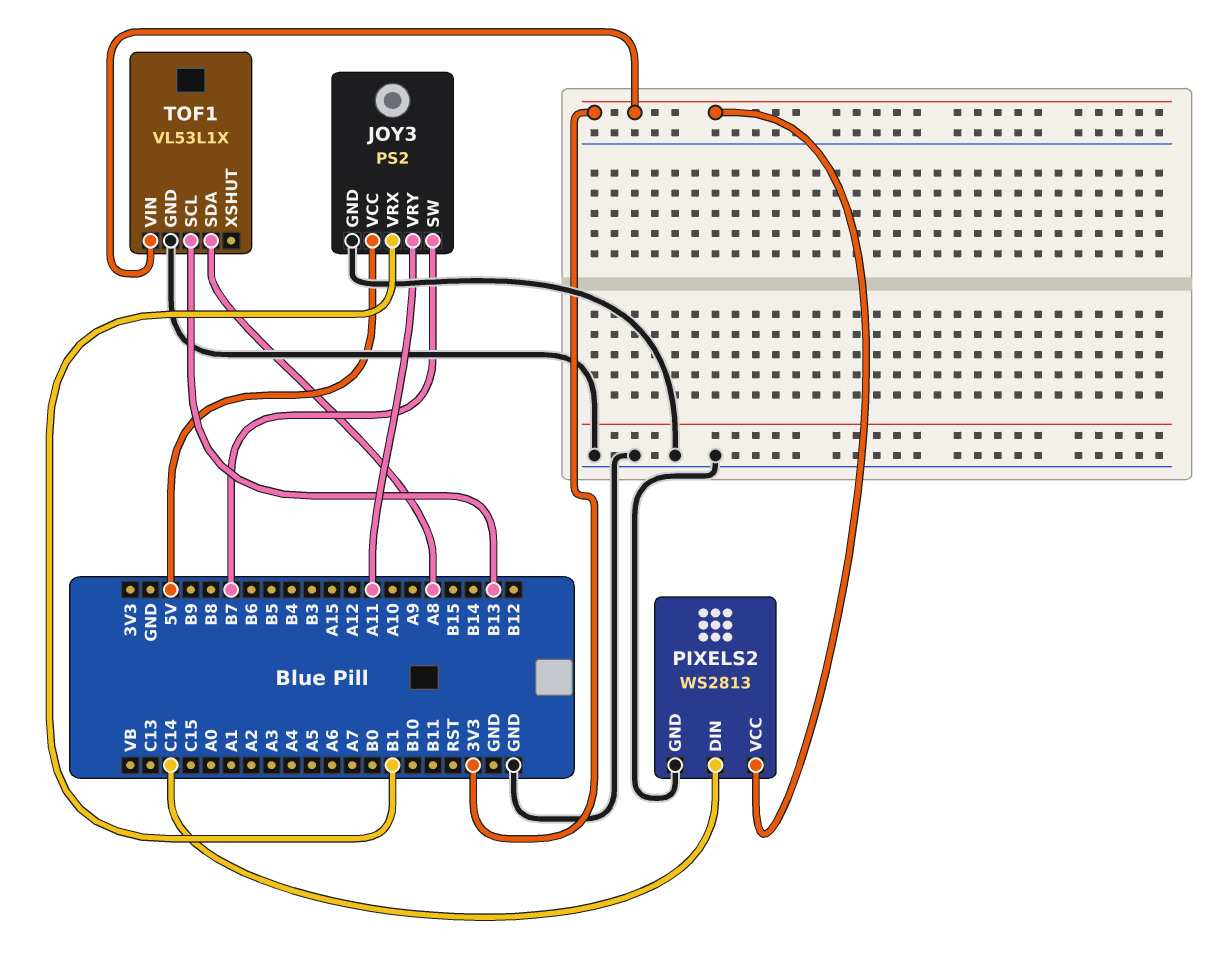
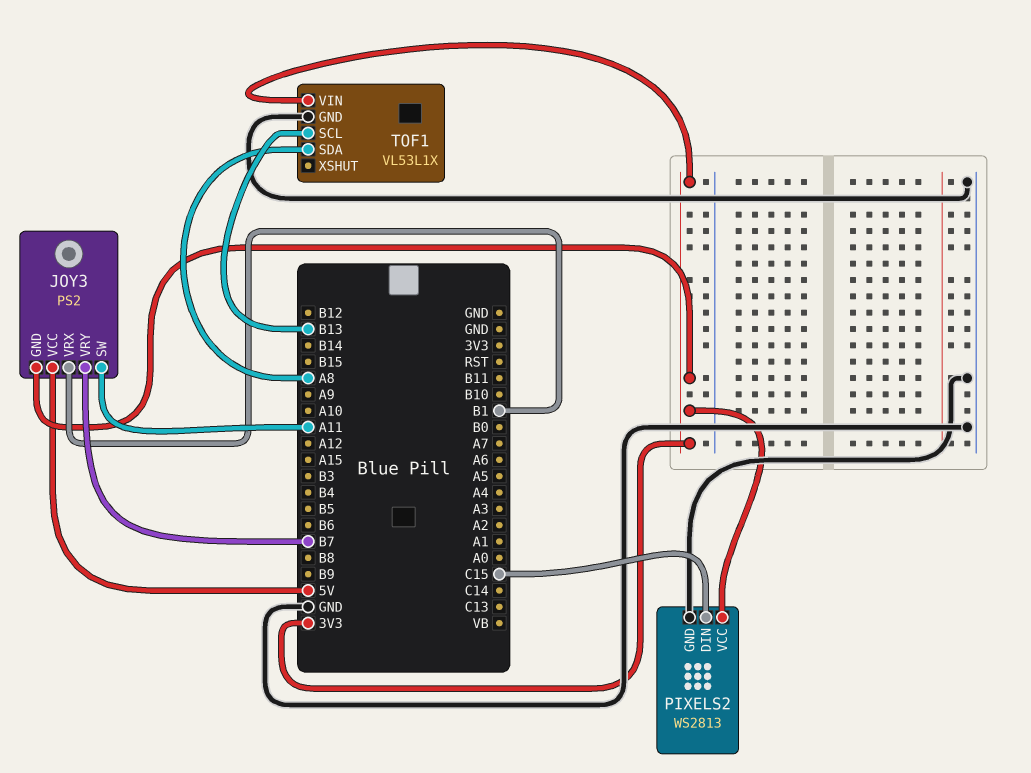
JOY3 pin GND: GND -> 3V3
JOY3 pin SW: B7 -> A11
JOY3 pin VRY: A11 -> B7
PIXELS2 pin DIN: C14 -> C15

